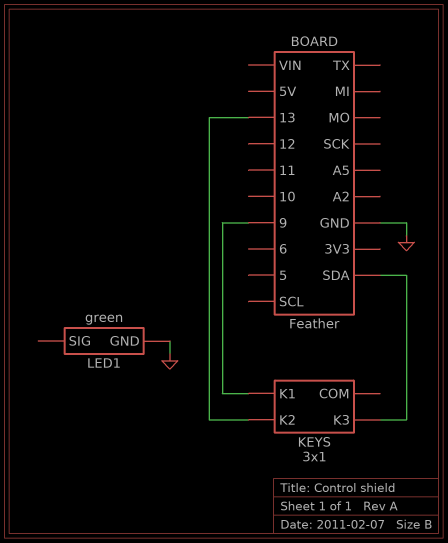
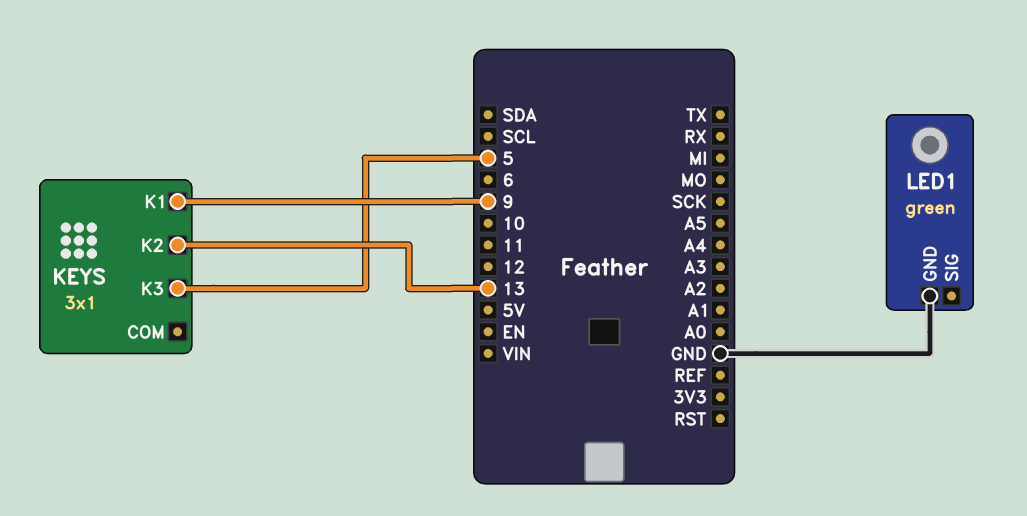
KEYS pin K3: SDA -> 5

